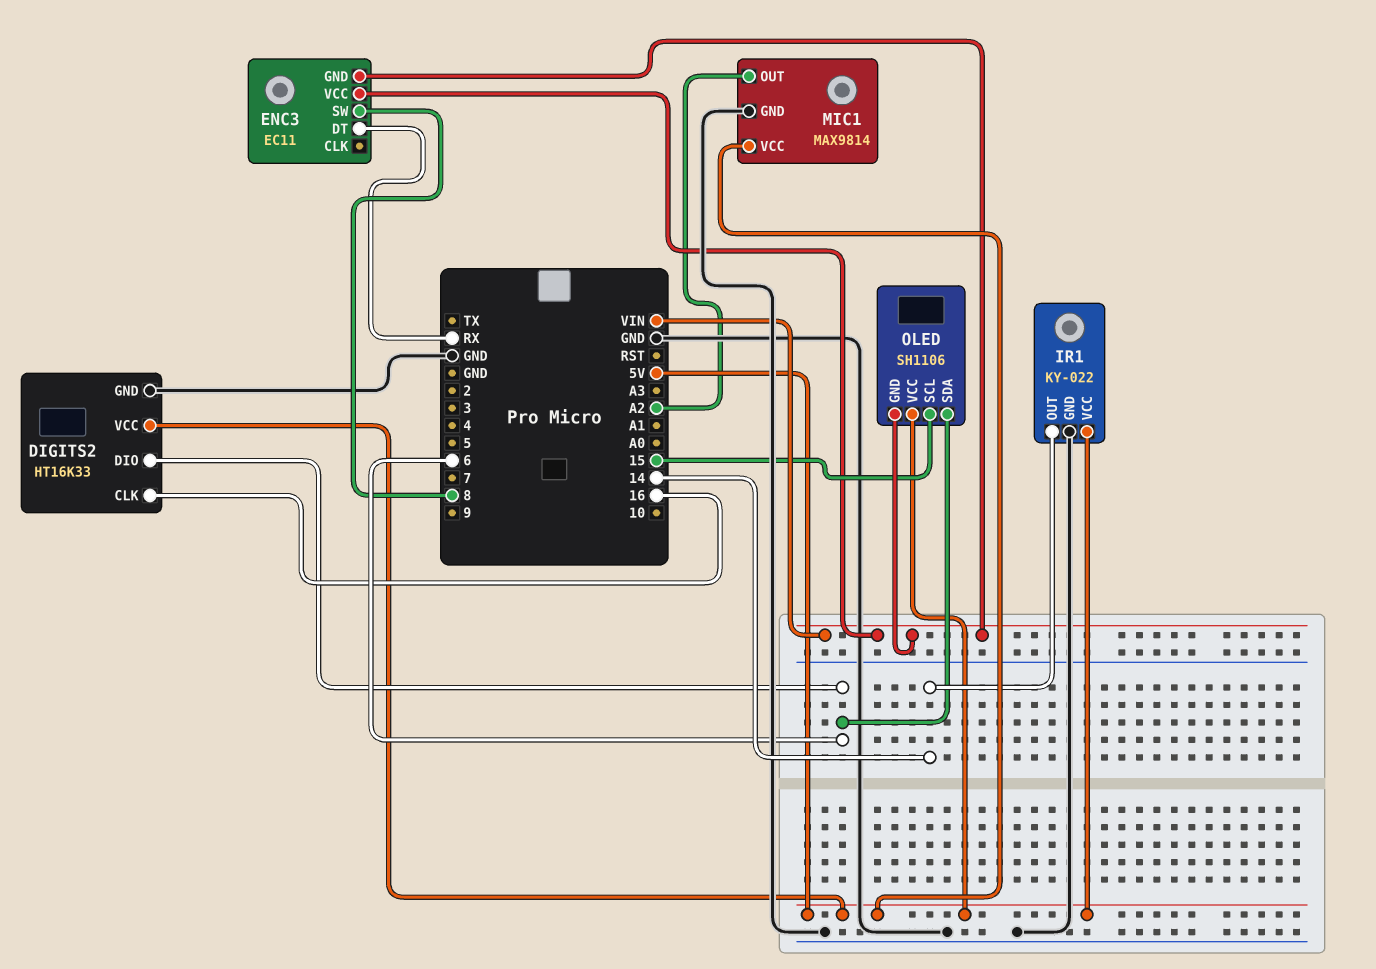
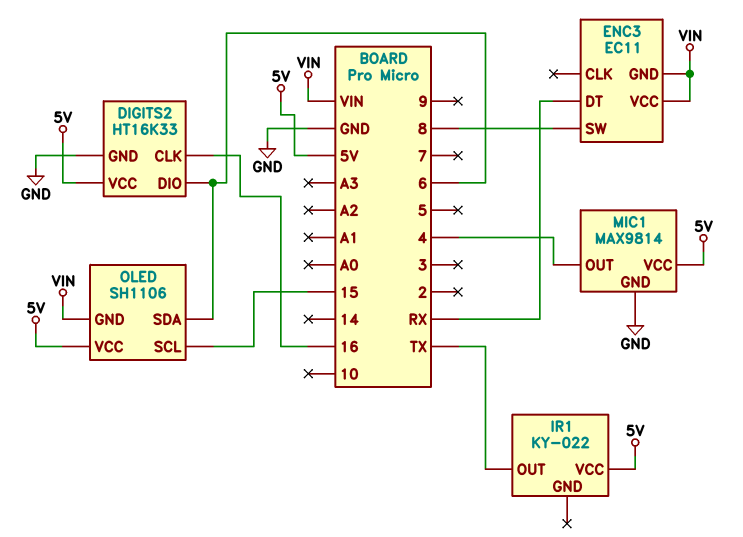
IR1 pin GND: GND -> none
IR1 pin OUT: 14 -> TX
MIC1 pin OUT: A2 -> 4

